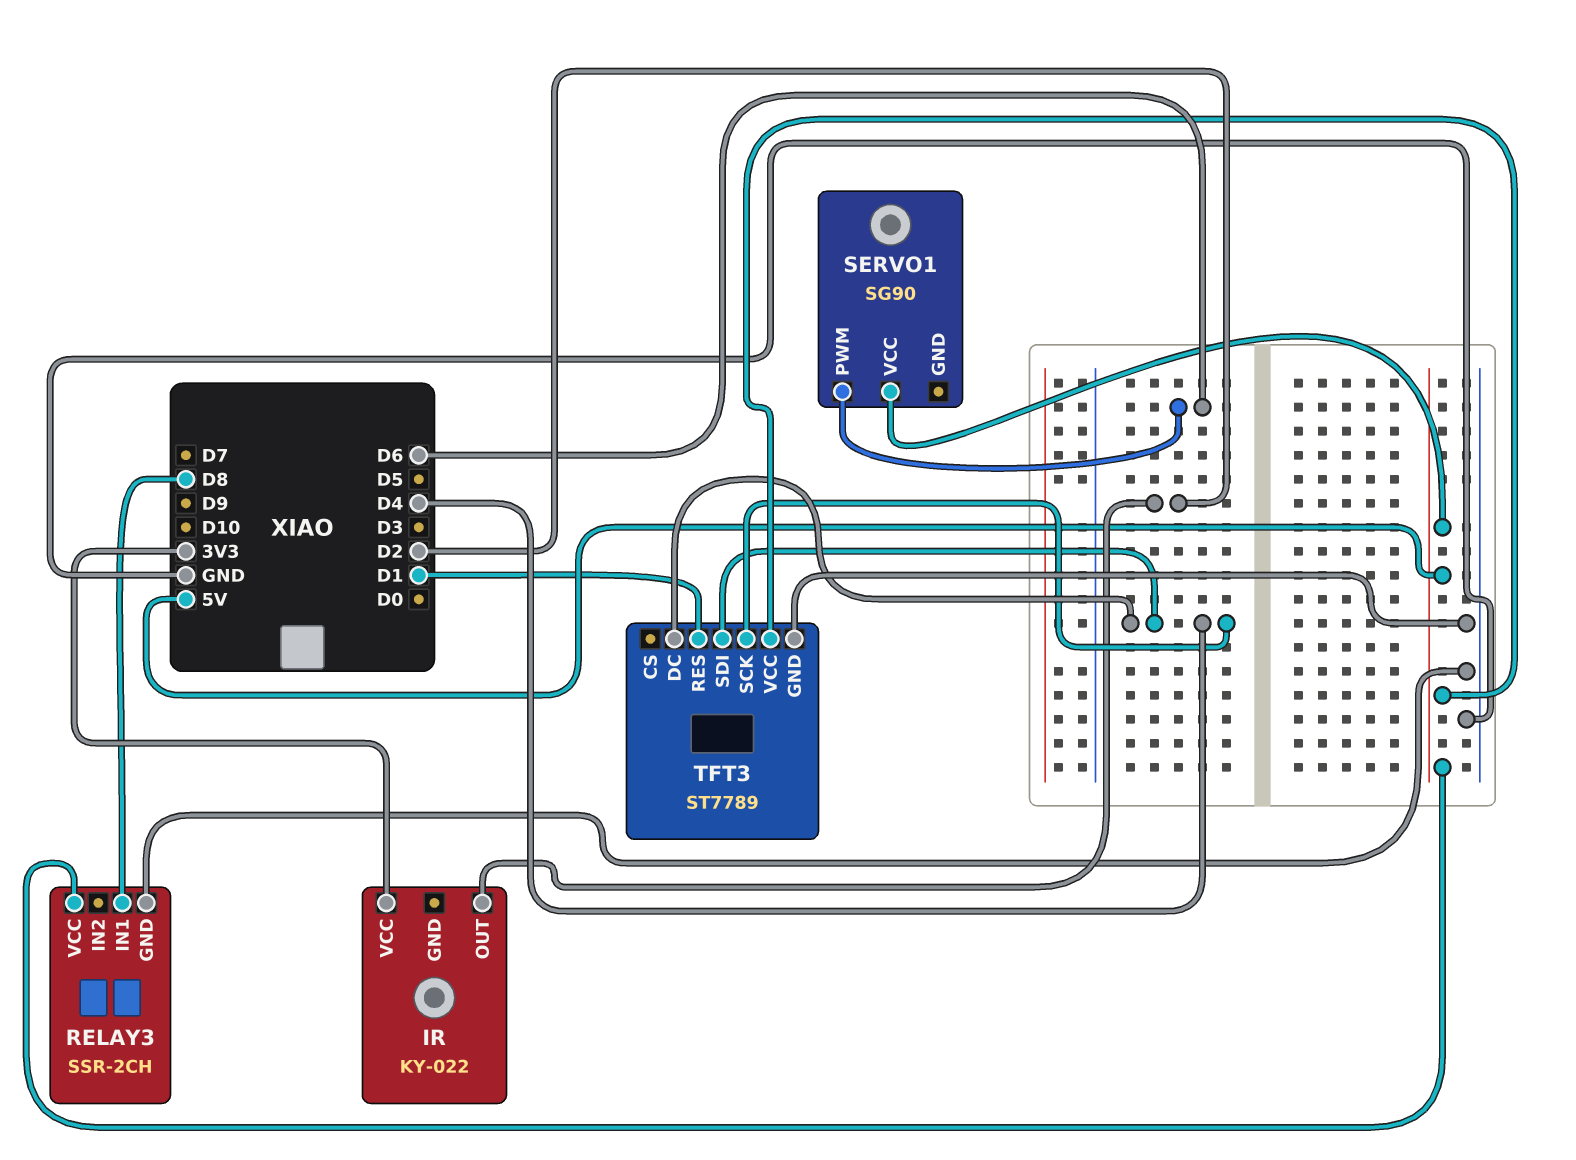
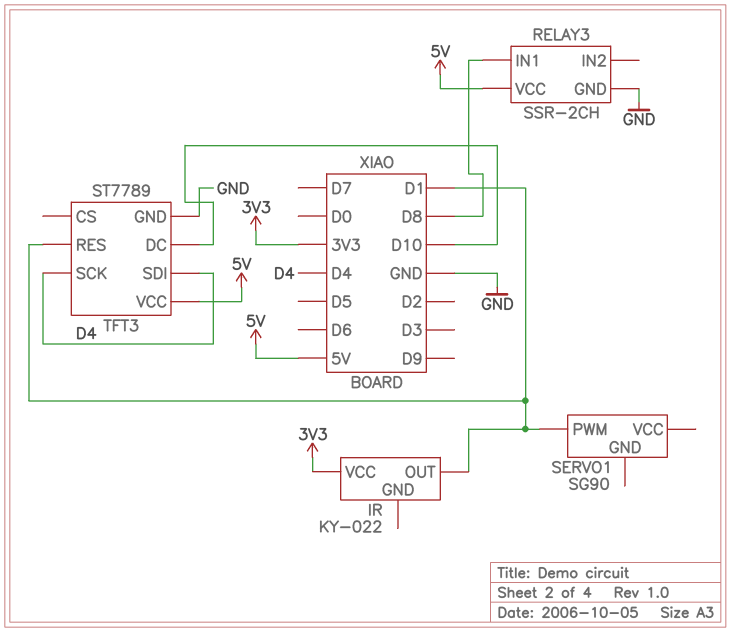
IR pin OUT: D2 -> D1
SERVO1 pin PWM: D6 -> D1
SERVO1 pin VCC: 5V -> none
TFT3 pin DC: D4 -> D10

